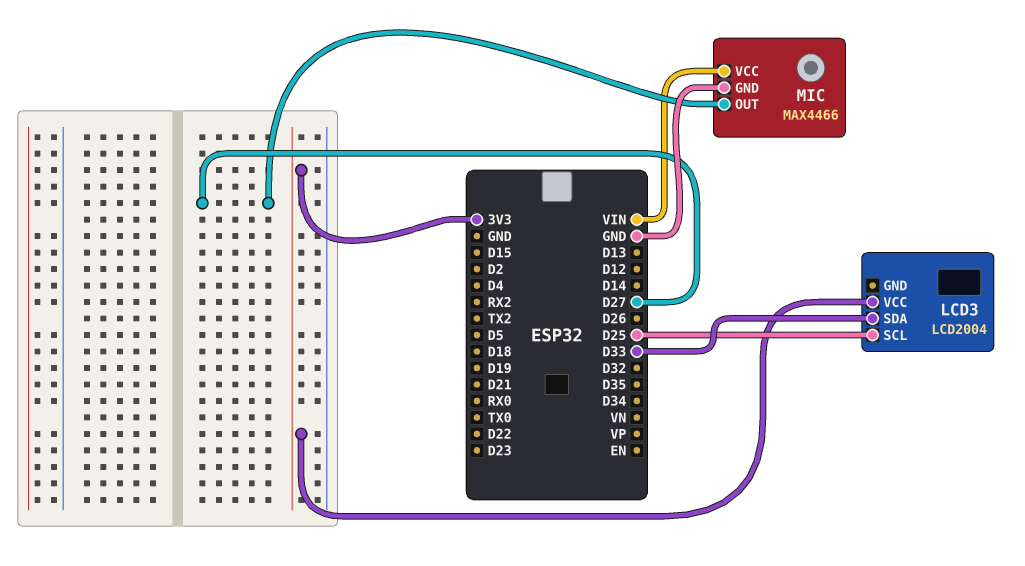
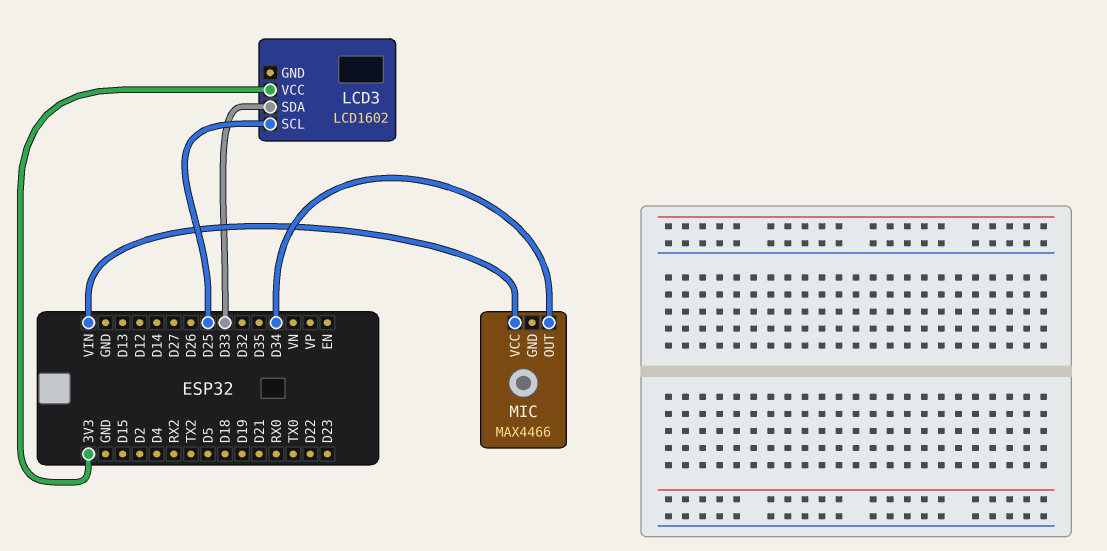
LCD3: LCD2004 -> LCD1602
MIC pin GND: GND -> none
MIC pin OUT: D27 -> D34

